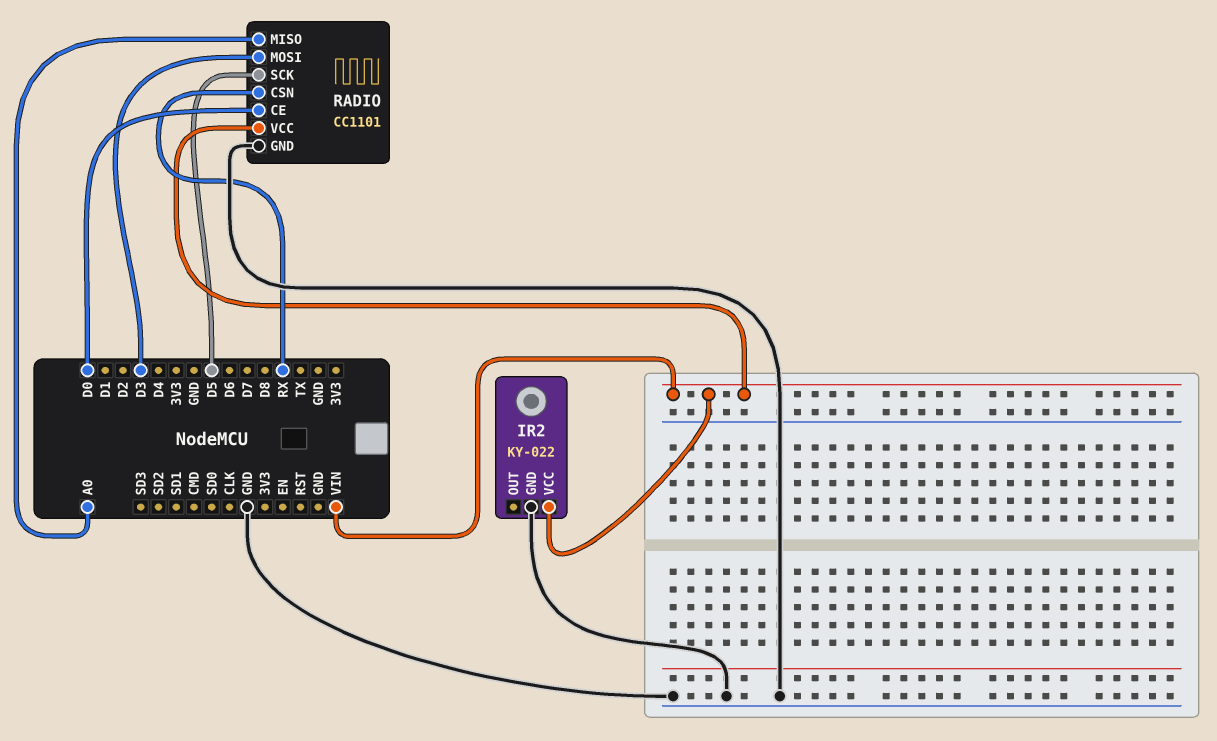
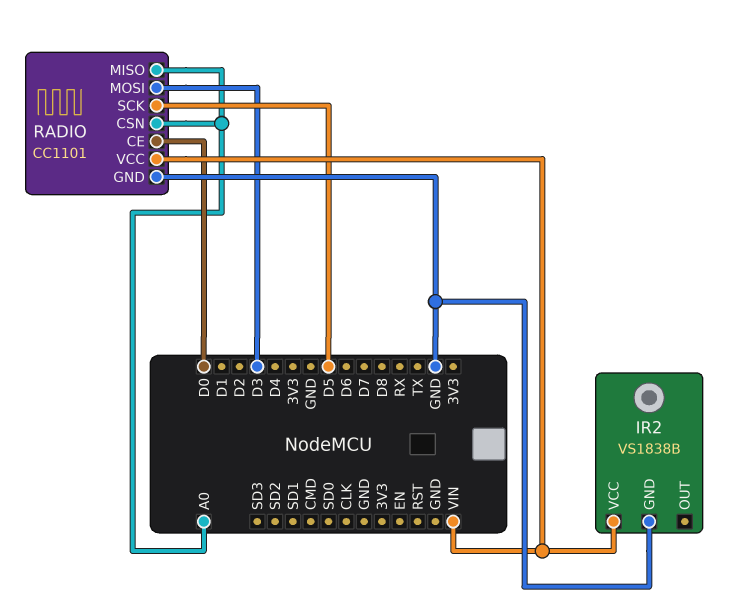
IR2: KY-022 -> VS1838B
RADIO pin CSN: RX -> A0

